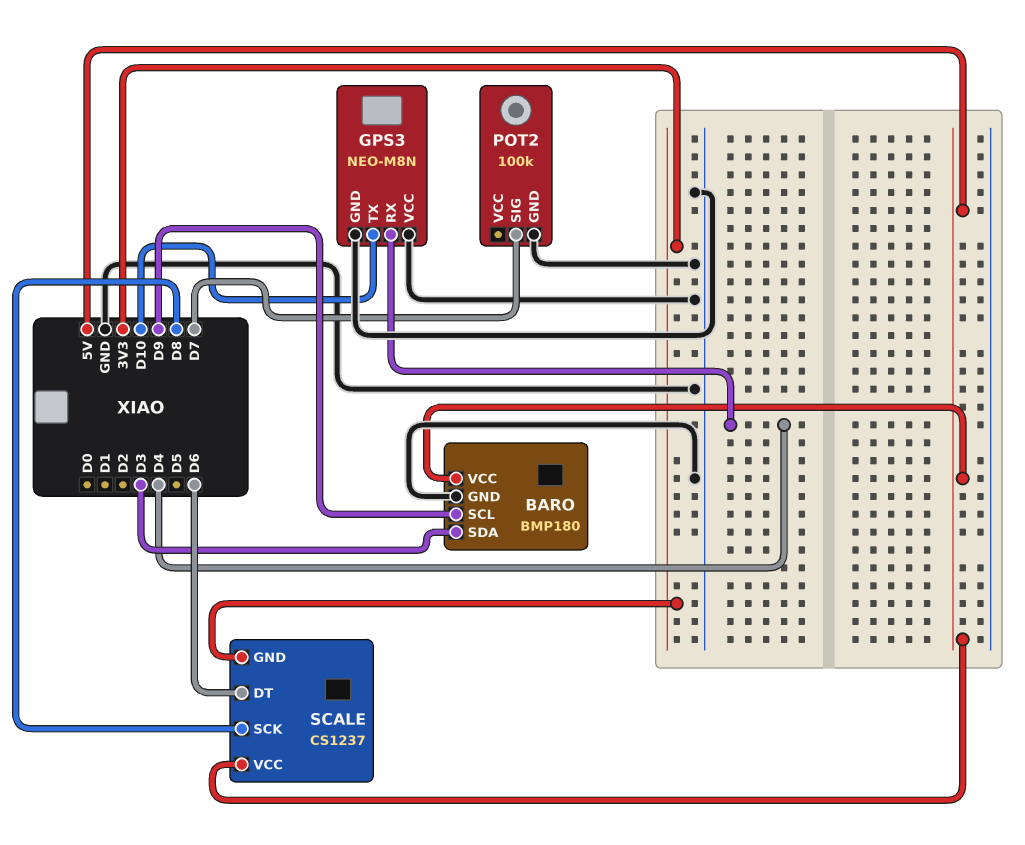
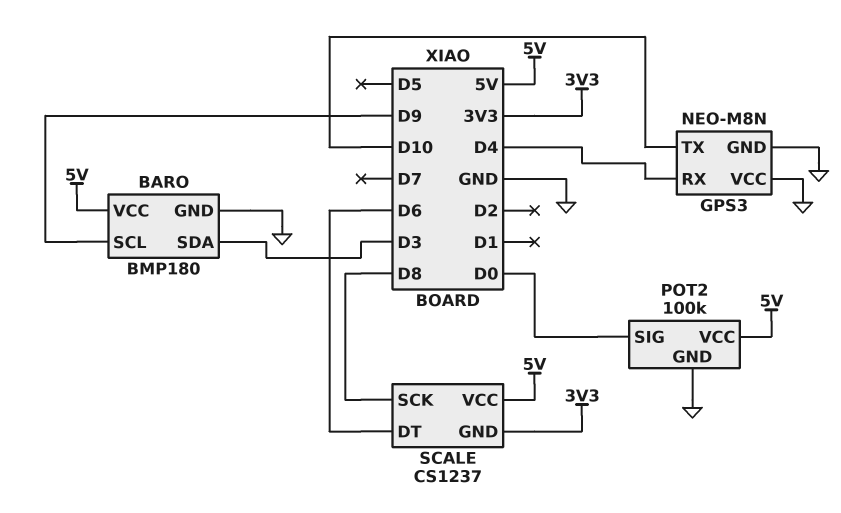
POT2 pin SIG: D7 -> D0
POT2 pin VCC: none -> 5V

